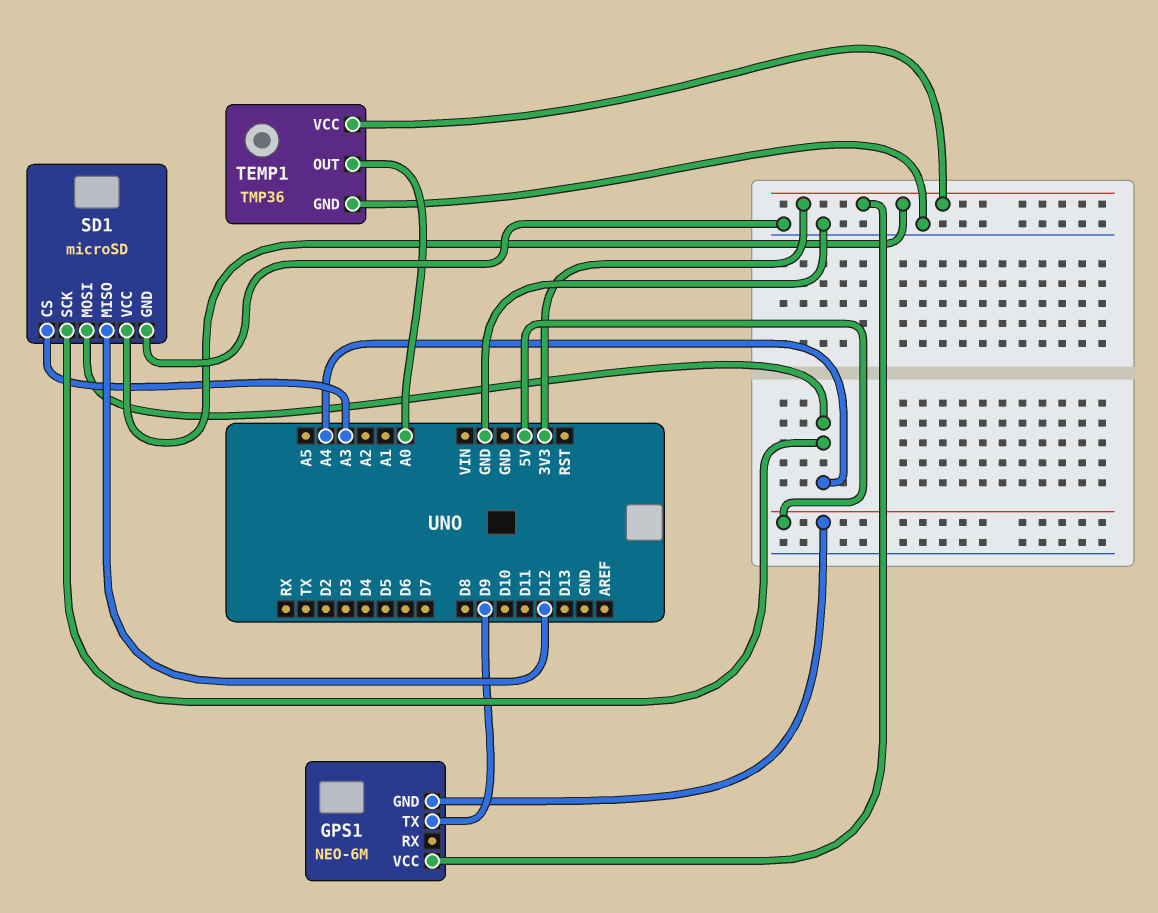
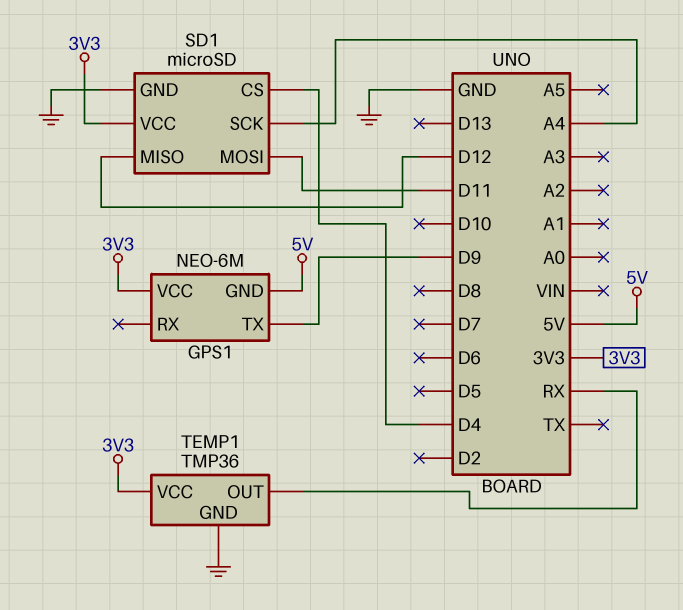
SD1 pin CS: A3 -> D4
SD1 pin MOSI: A4 -> D11
TEMP1 pin OUT: A0 -> RX

